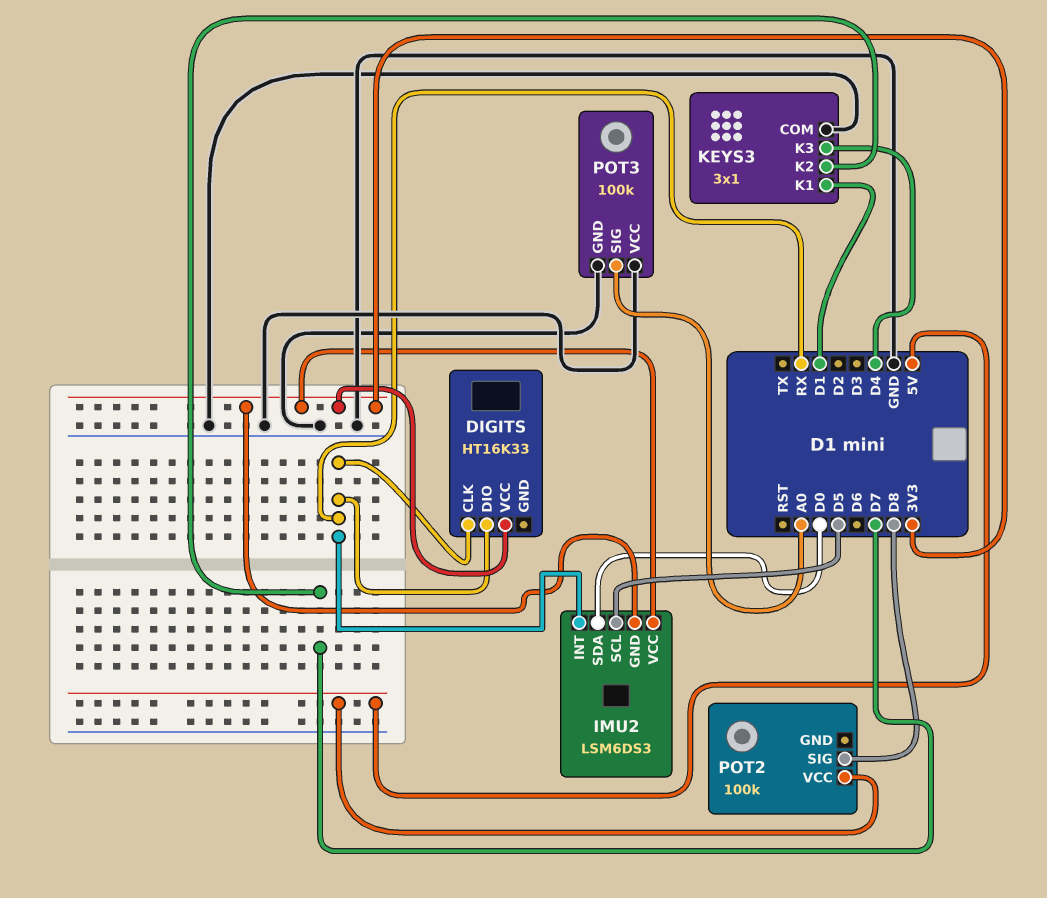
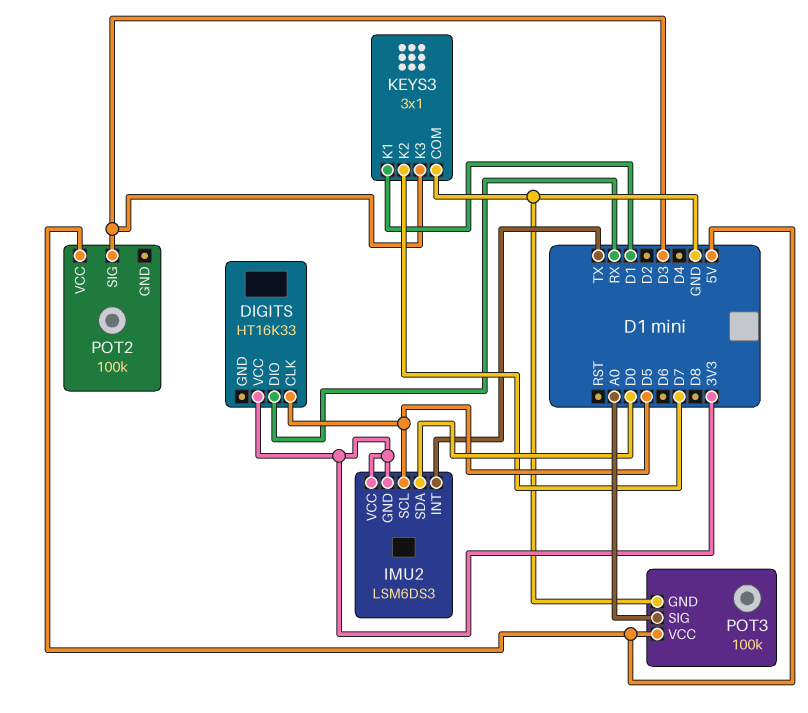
DIGITS pin CLK: RX -> D5
IMU2 pin INT: RX -> TX
KEYS3 pin K3: D4 -> D3
POT2 pin SIG: D8 -> D3
POT3 pin VCC: GND -> 5V

